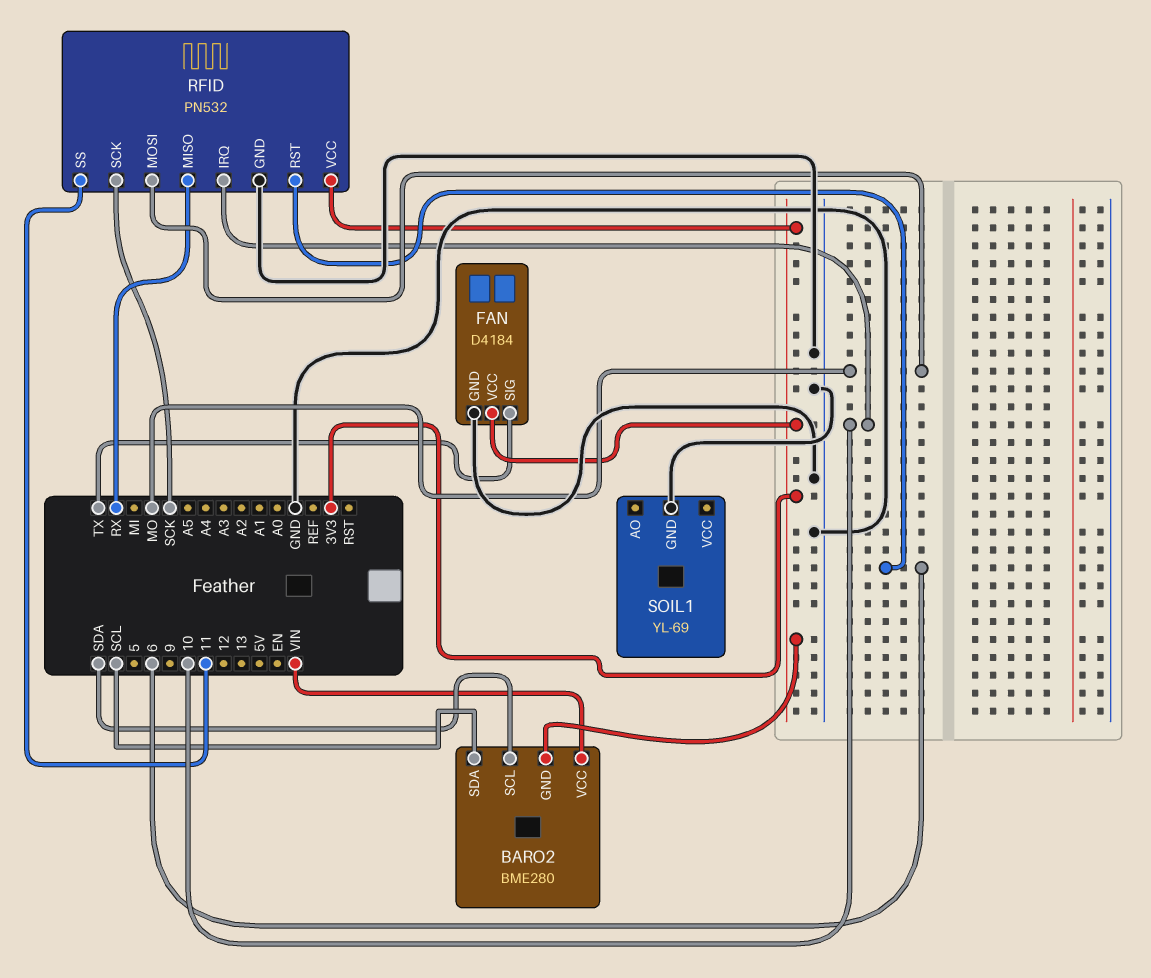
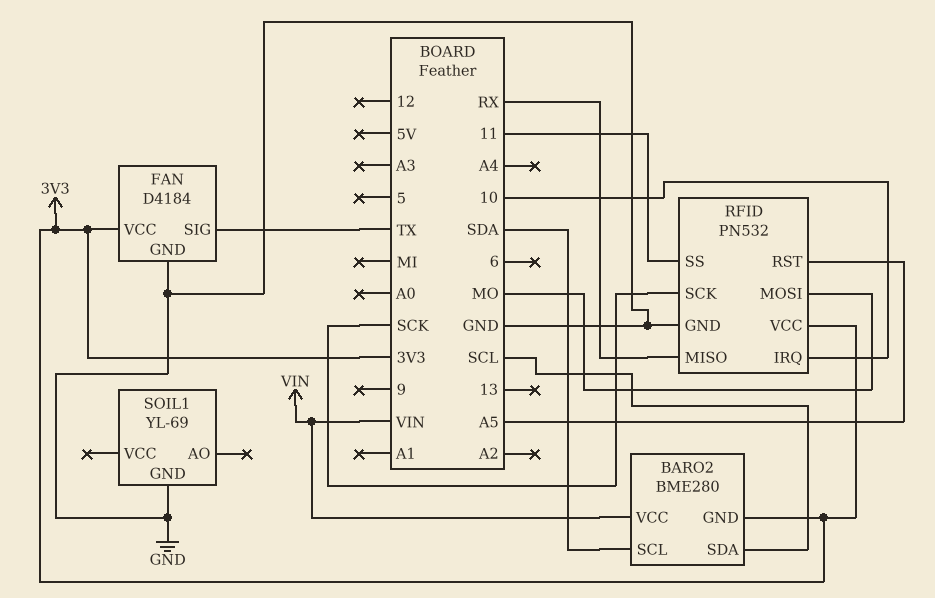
RFID pin RST: 6 -> A5

